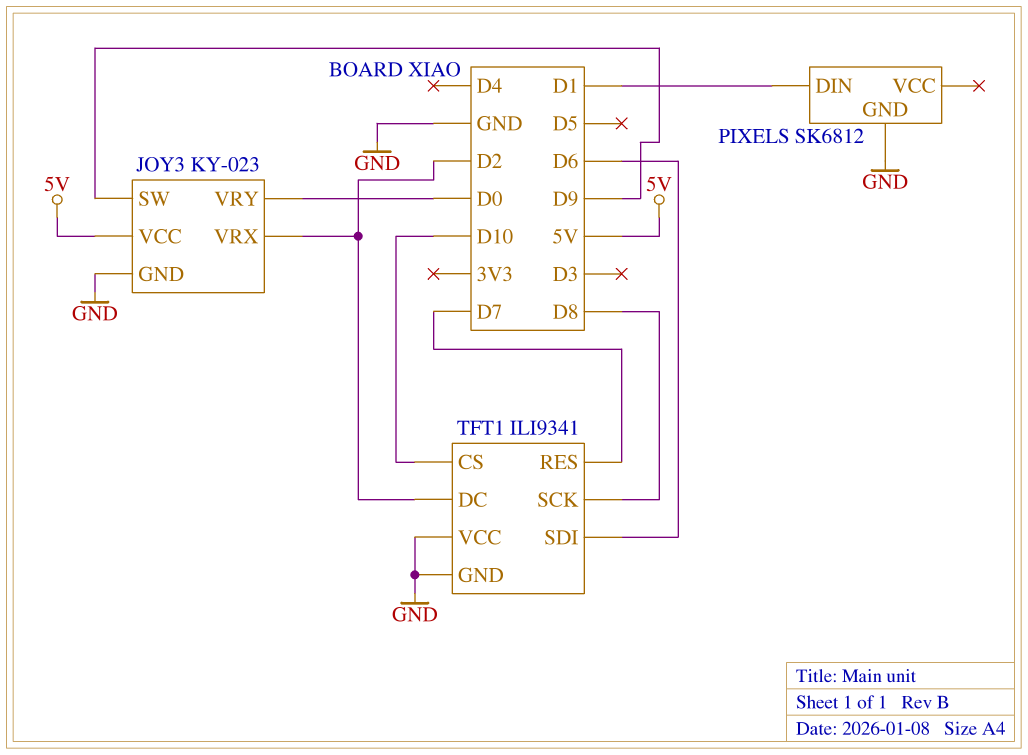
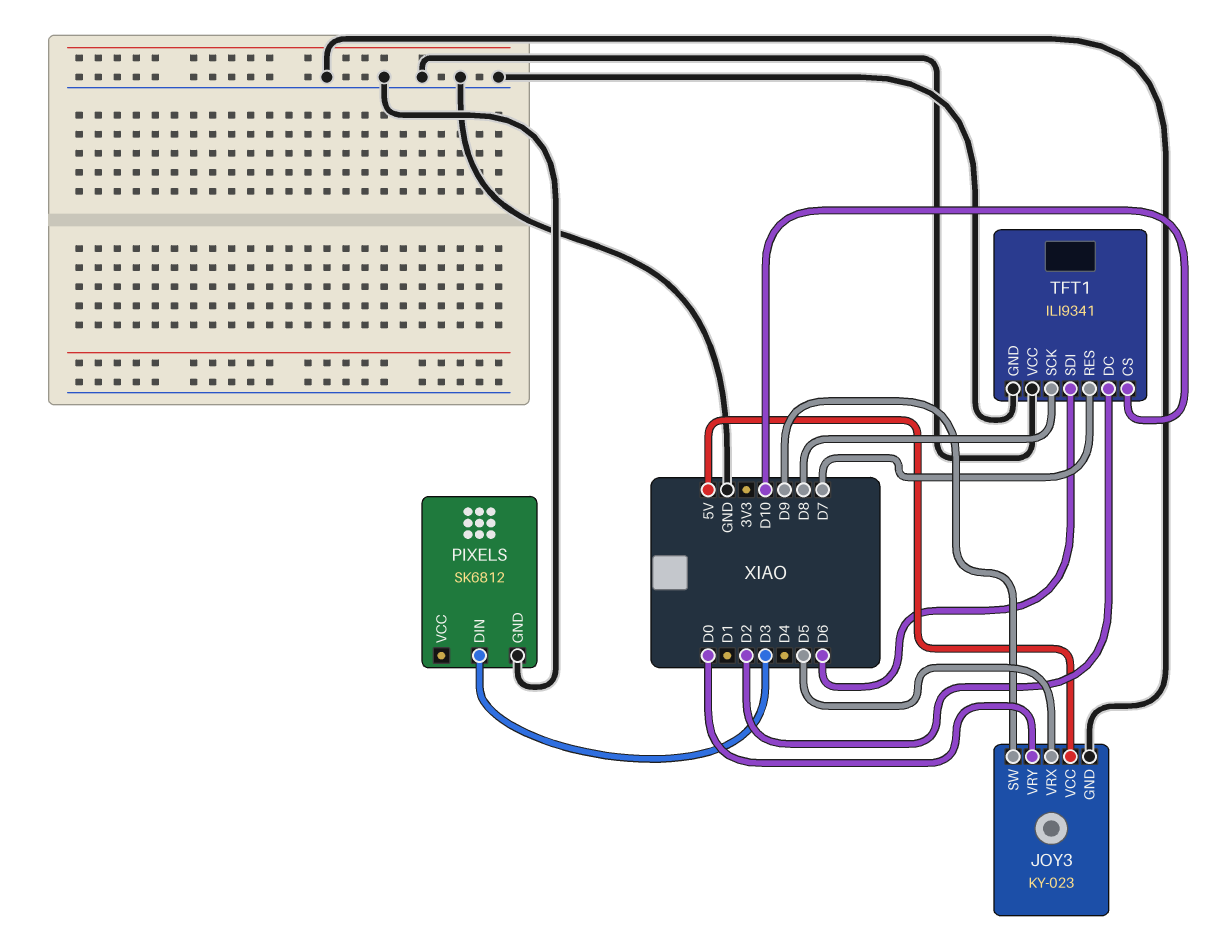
JOY3 pin VRX: D2 -> D5
PIXELS pin DIN: D1 -> D3

